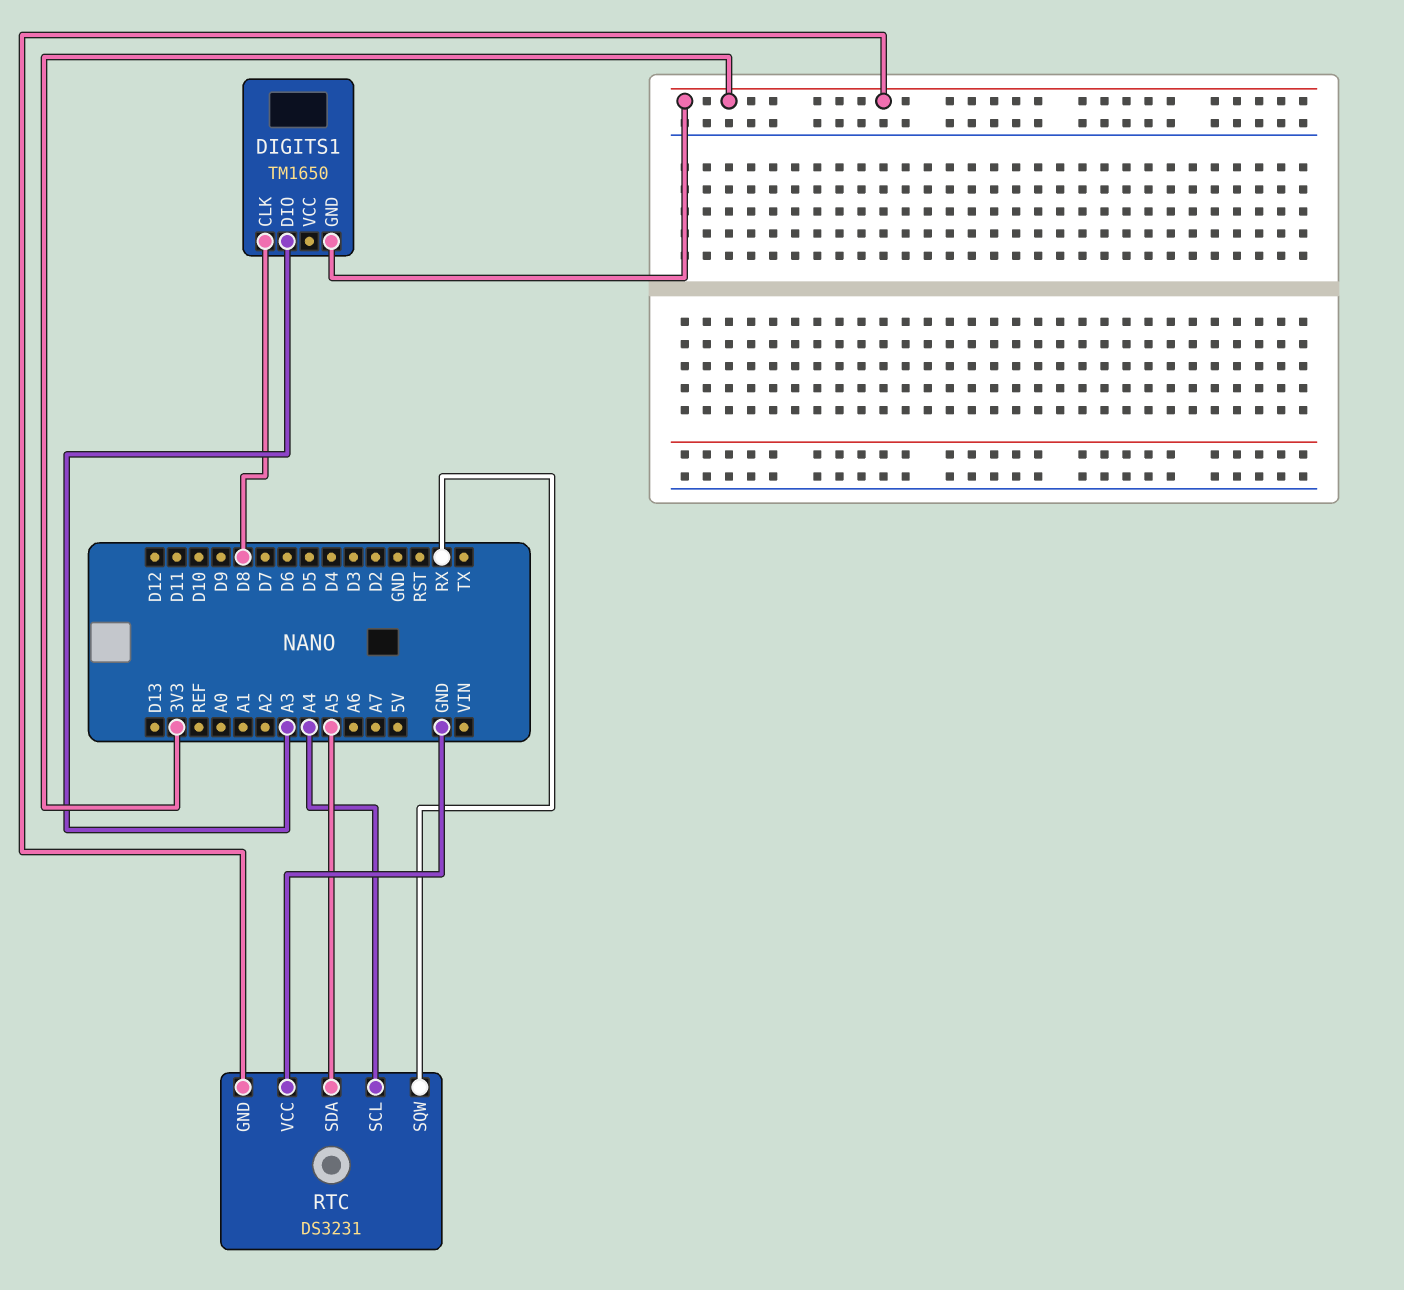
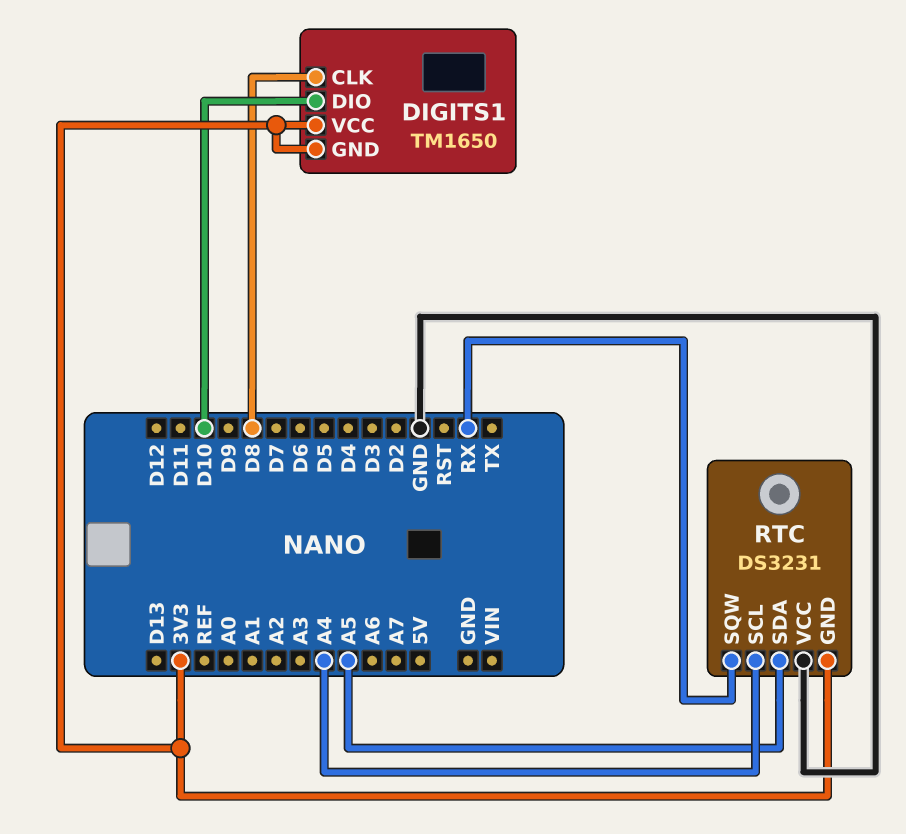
DIGITS1 pin DIO: A3 -> D10
DIGITS1 pin VCC: none -> 3V3

